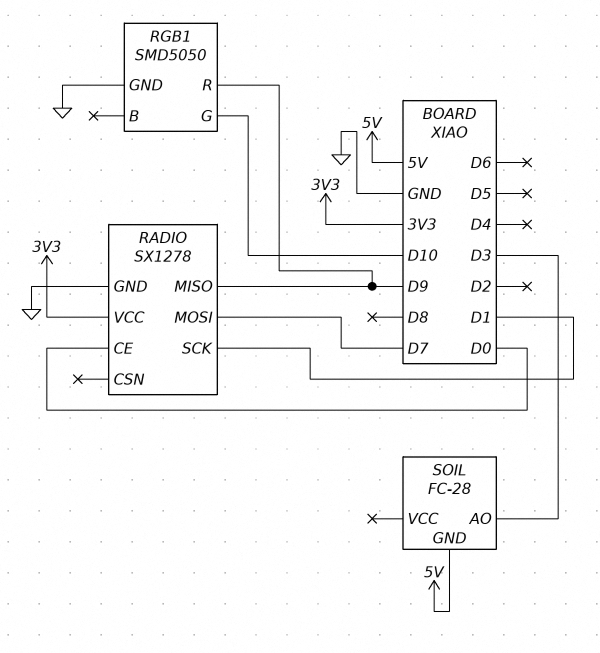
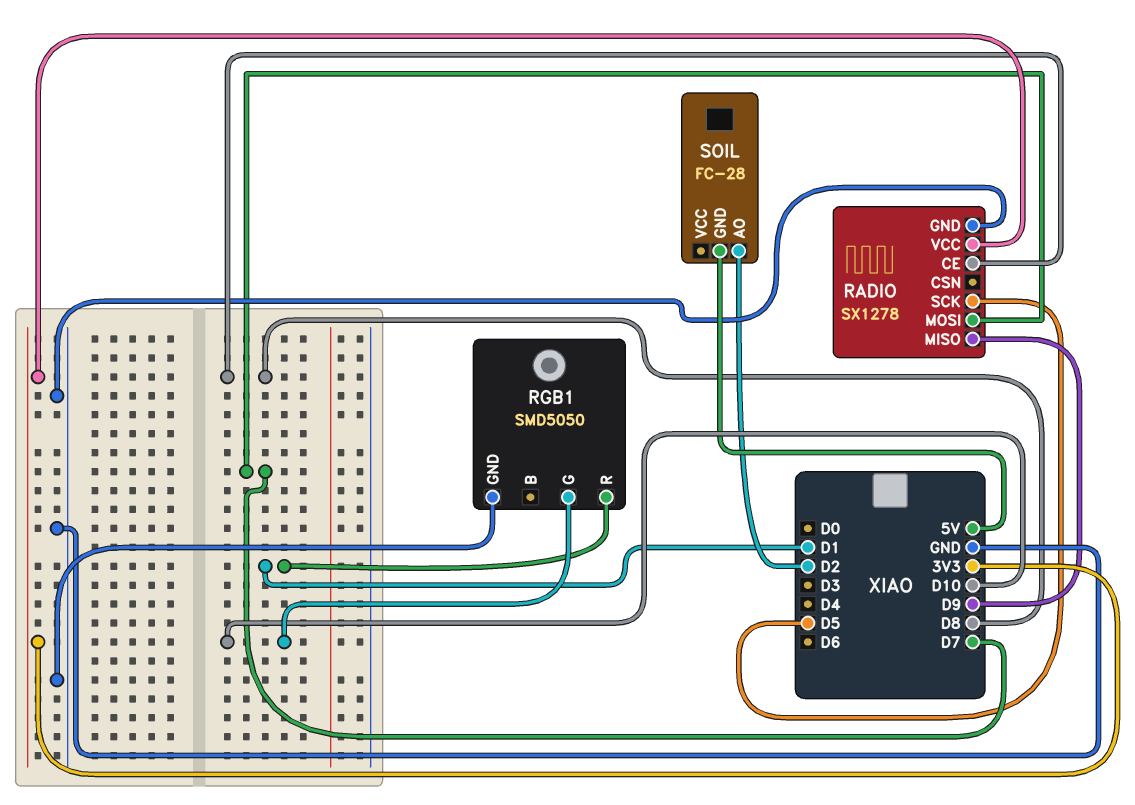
RADIO pin CE: D0 -> D8
RADIO pin SCK: D1 -> D5
RGB1 pin R: D9 -> D1
SOIL pin AO: D3 -> D2

